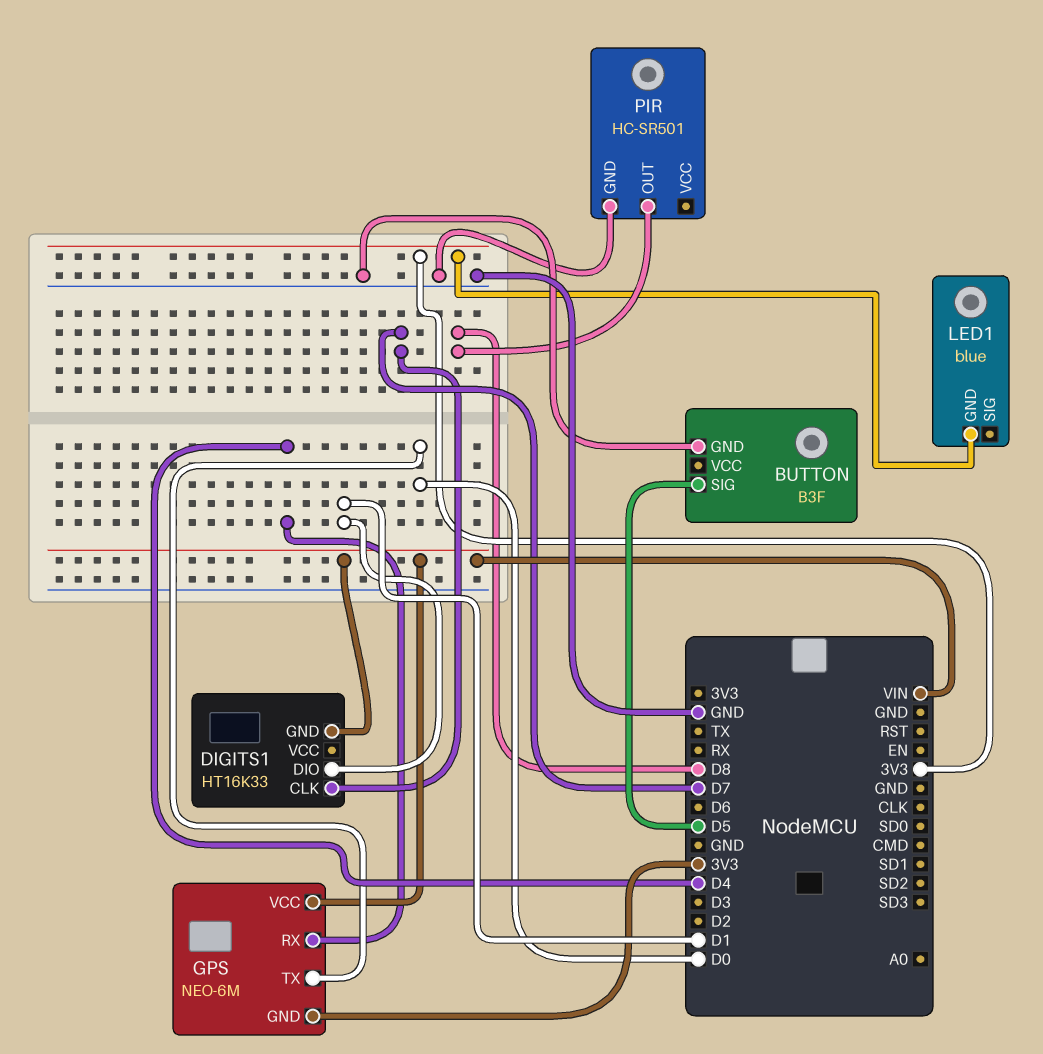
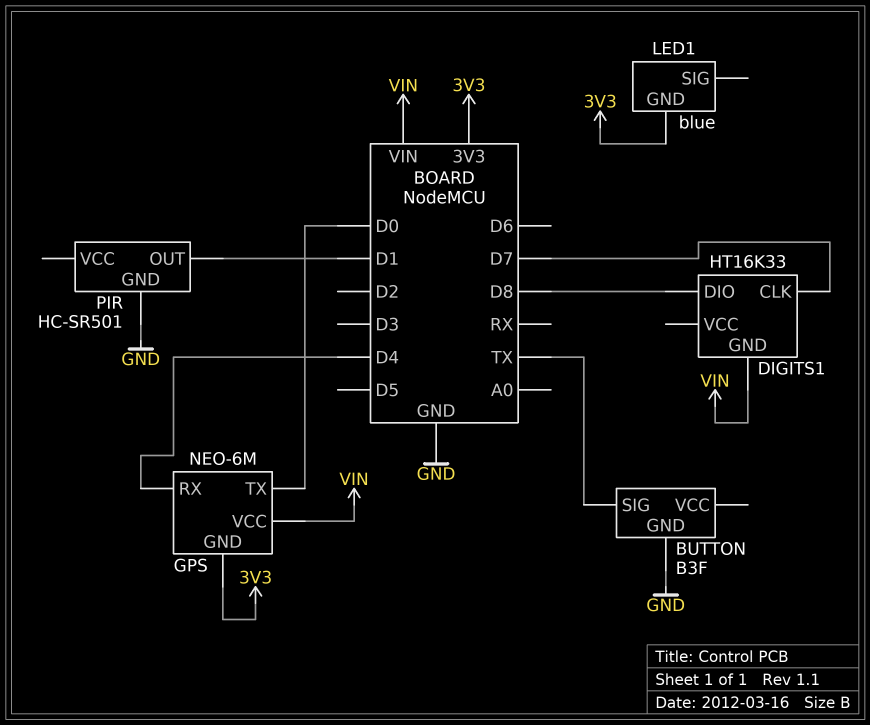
BUTTON pin SIG: D5 -> TX
DIGITS1 pin DIO: D1 -> D8
PIR pin OUT: D8 -> D1

